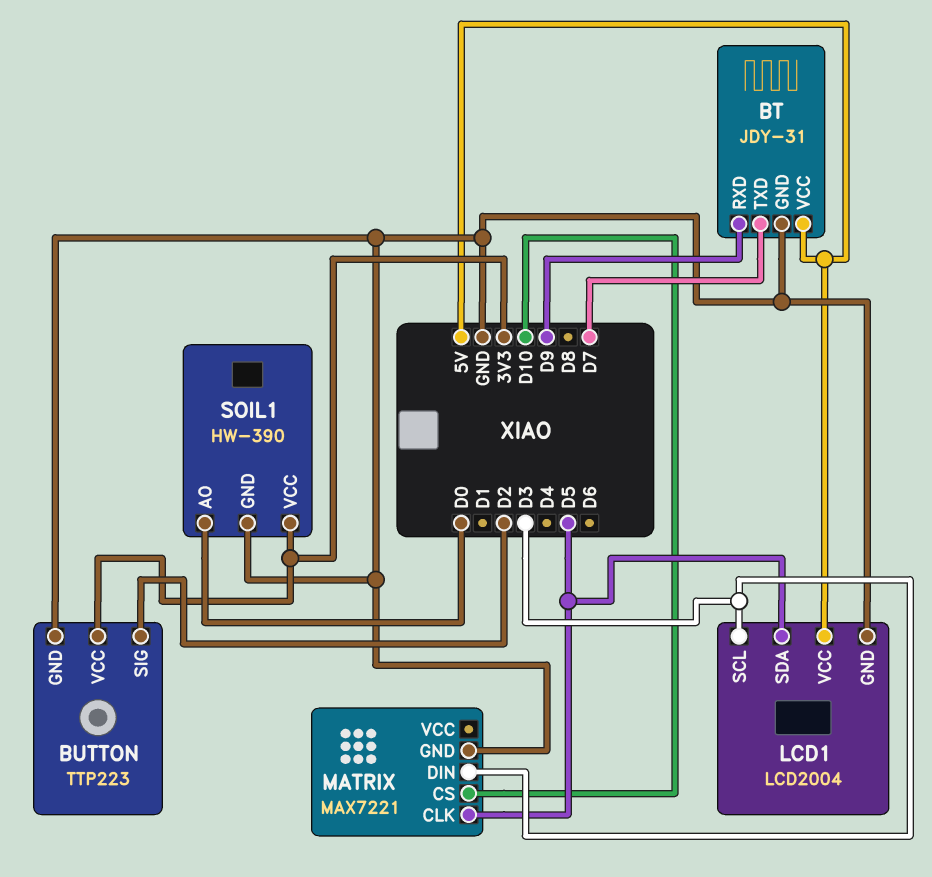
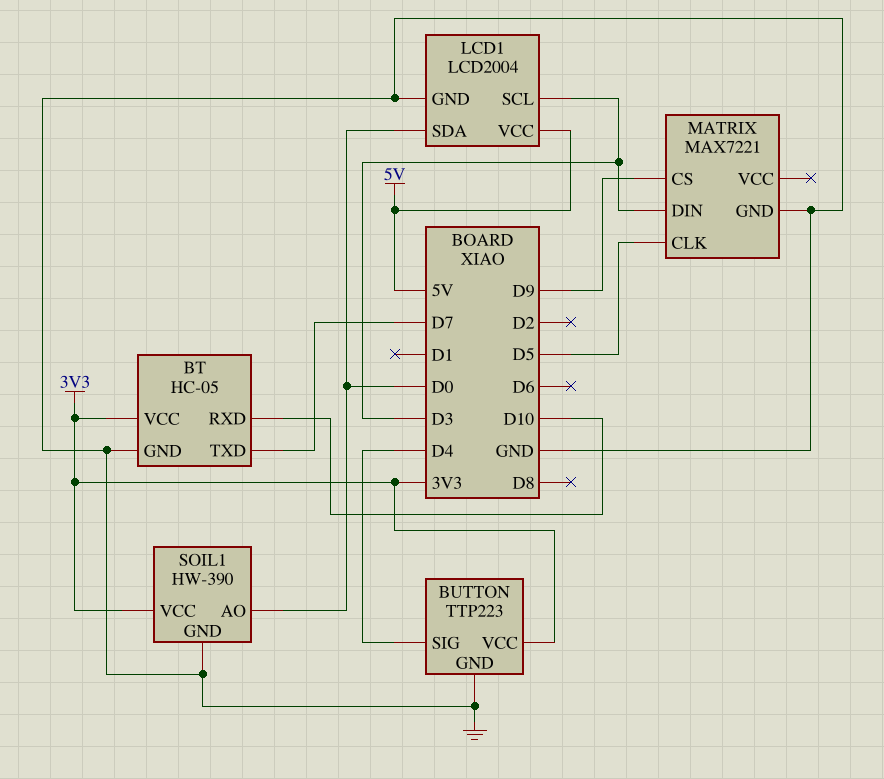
BT: JDY-31 -> HC-05
BT pin RXD: D9 -> D10
BT pin VCC: 5V -> 3V3
BUTTON pin SIG: D2 -> D4
LCD1 pin SDA: D5 -> D0
MATRIX pin CS: D10 -> D9

